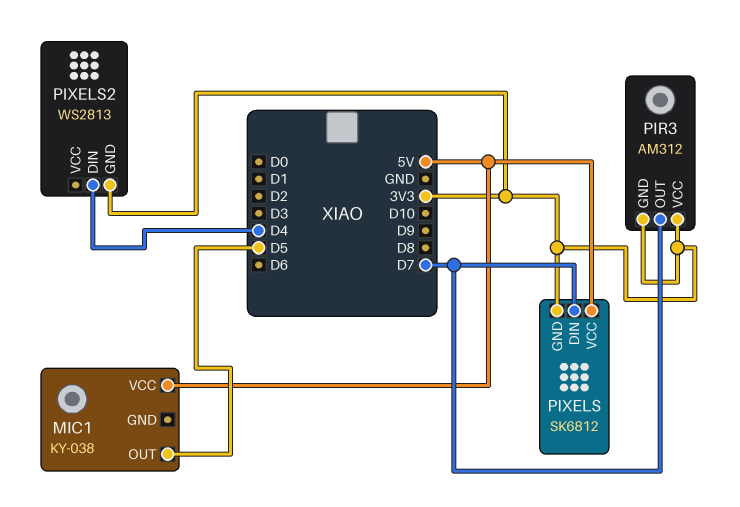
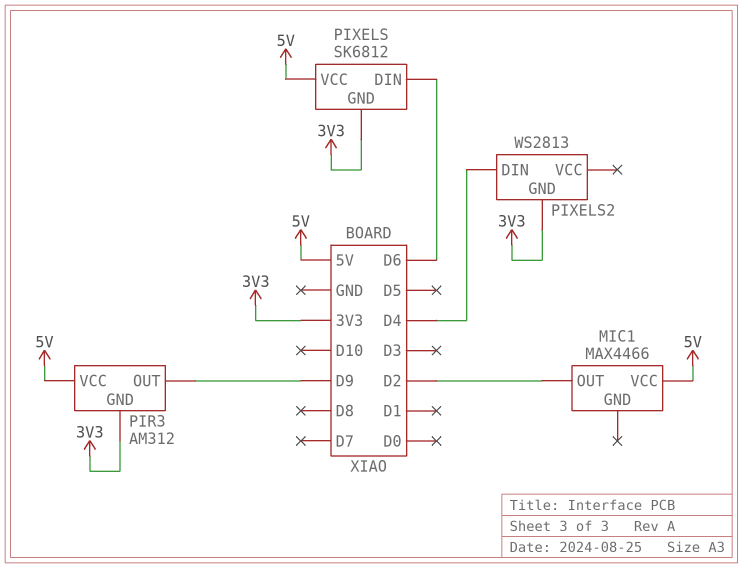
MIC1: KY-038 -> MAX4466
MIC1 pin OUT: D5 -> D2
PIR3 pin OUT: D7 -> D9
PIR3 pin VCC: 3V3 -> 5V
PIXELS pin DIN: D7 -> D6

